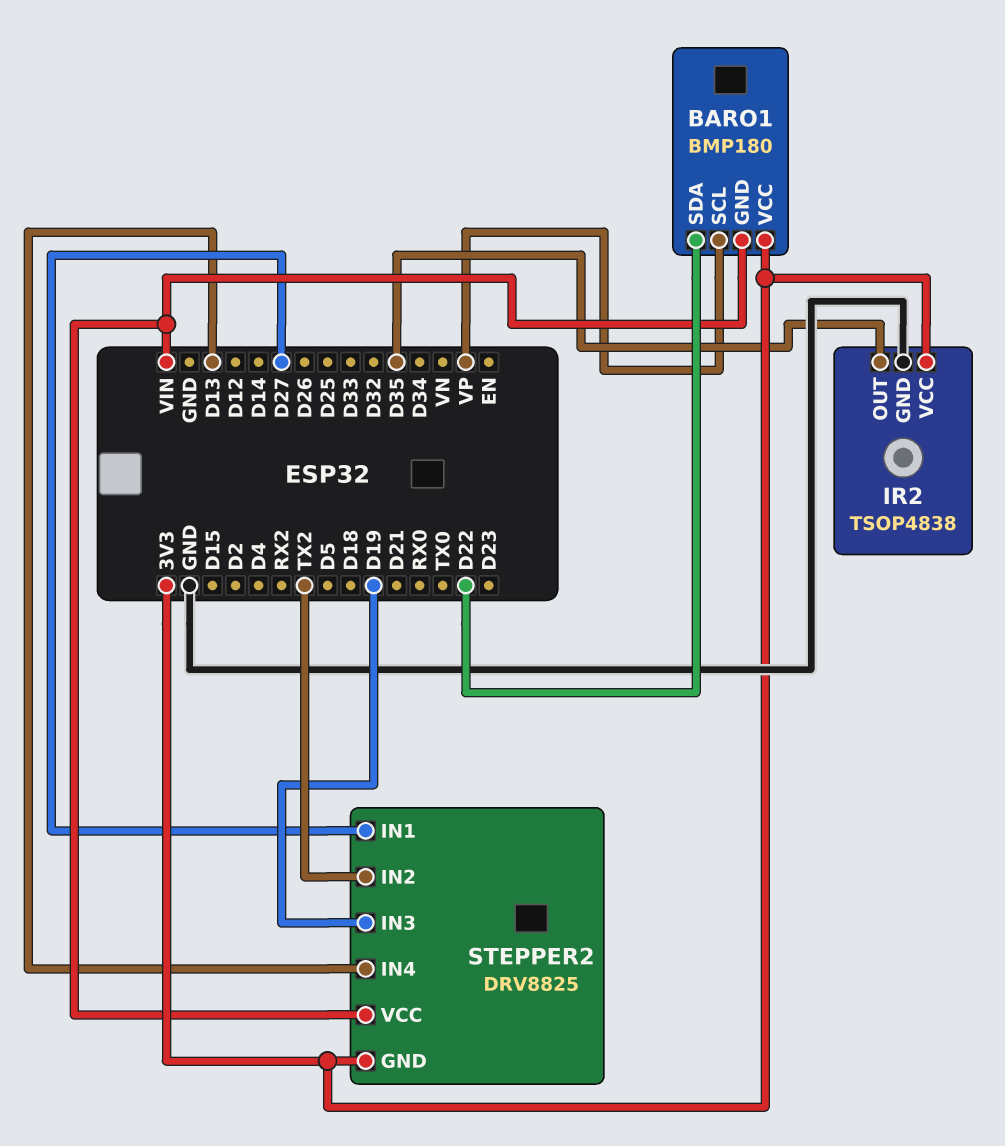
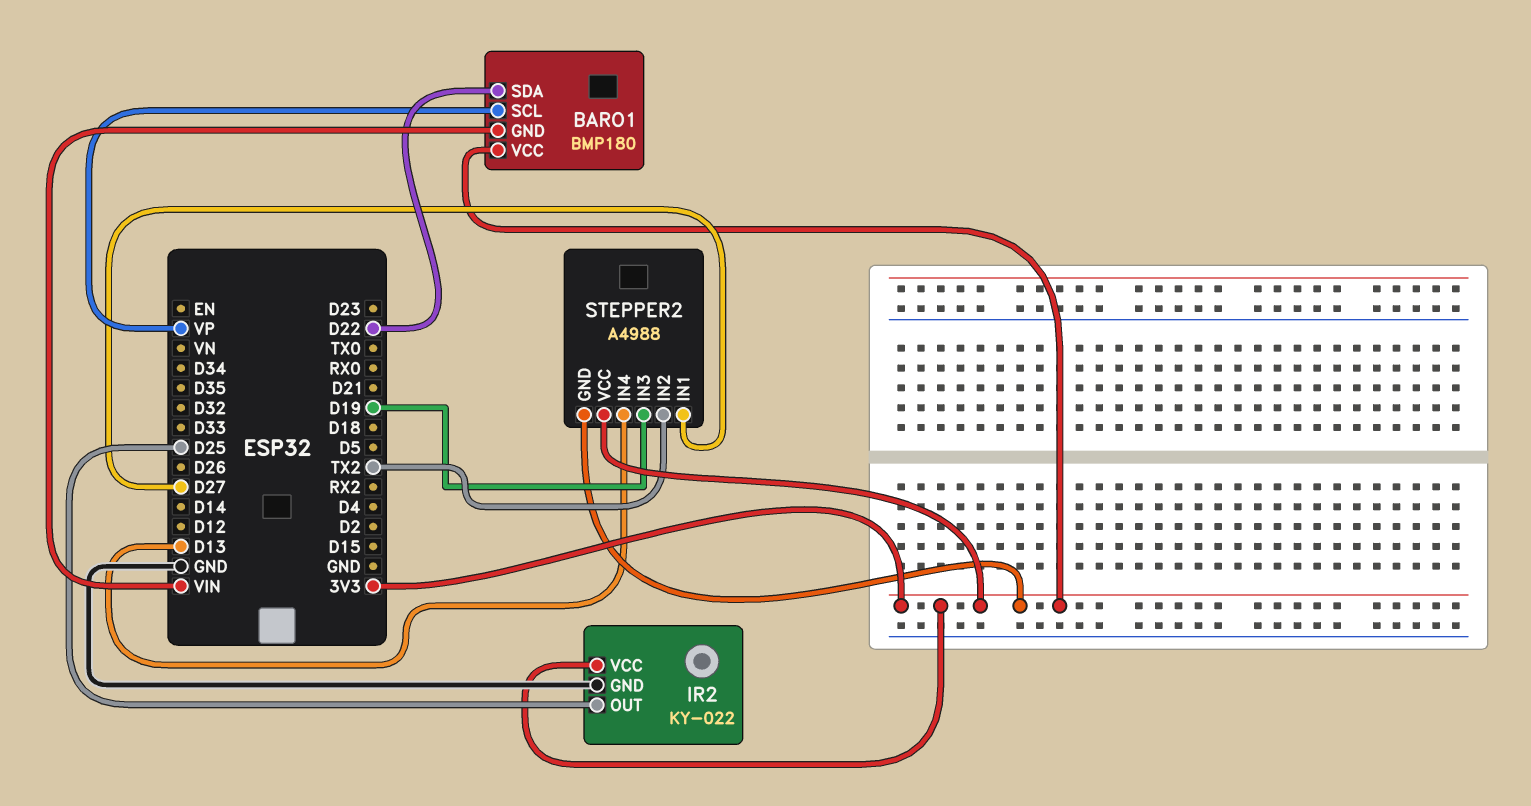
IR2: TSOP4838 -> KY-022
IR2 pin OUT: D35 -> D25
STEPPER2: DRV8825 -> A4988
STEPPER2 pin VCC: VIN -> 3V3

